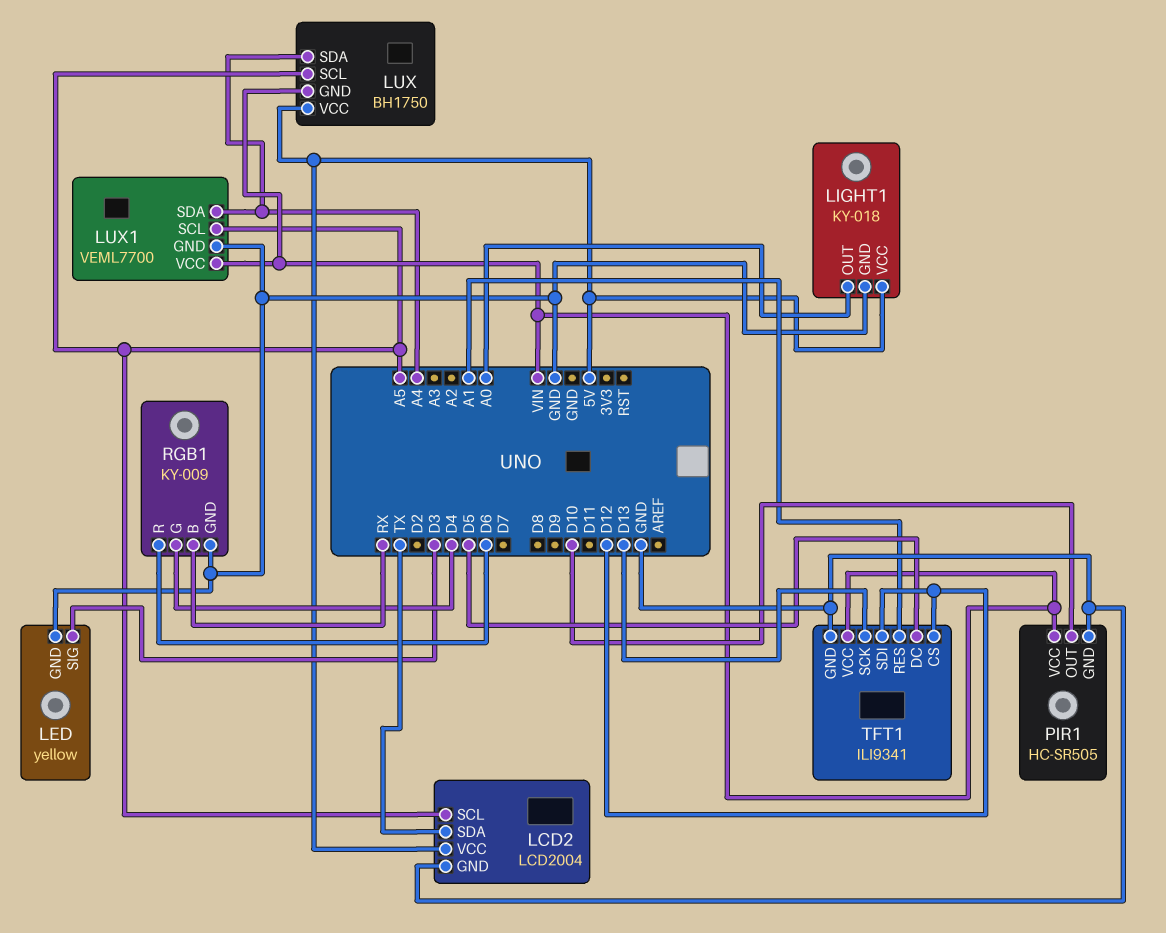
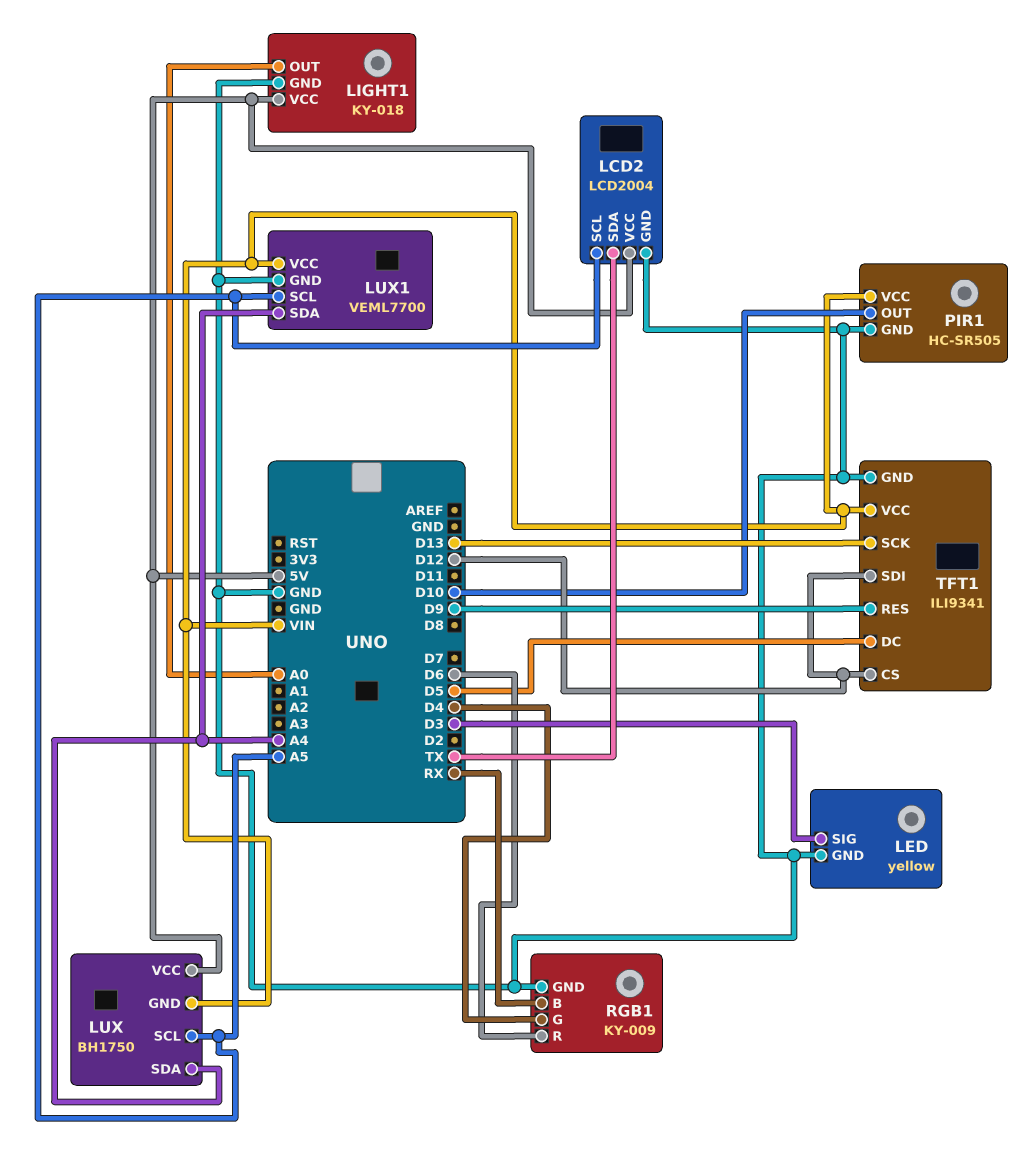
TFT1 pin RES: A1 -> D9

